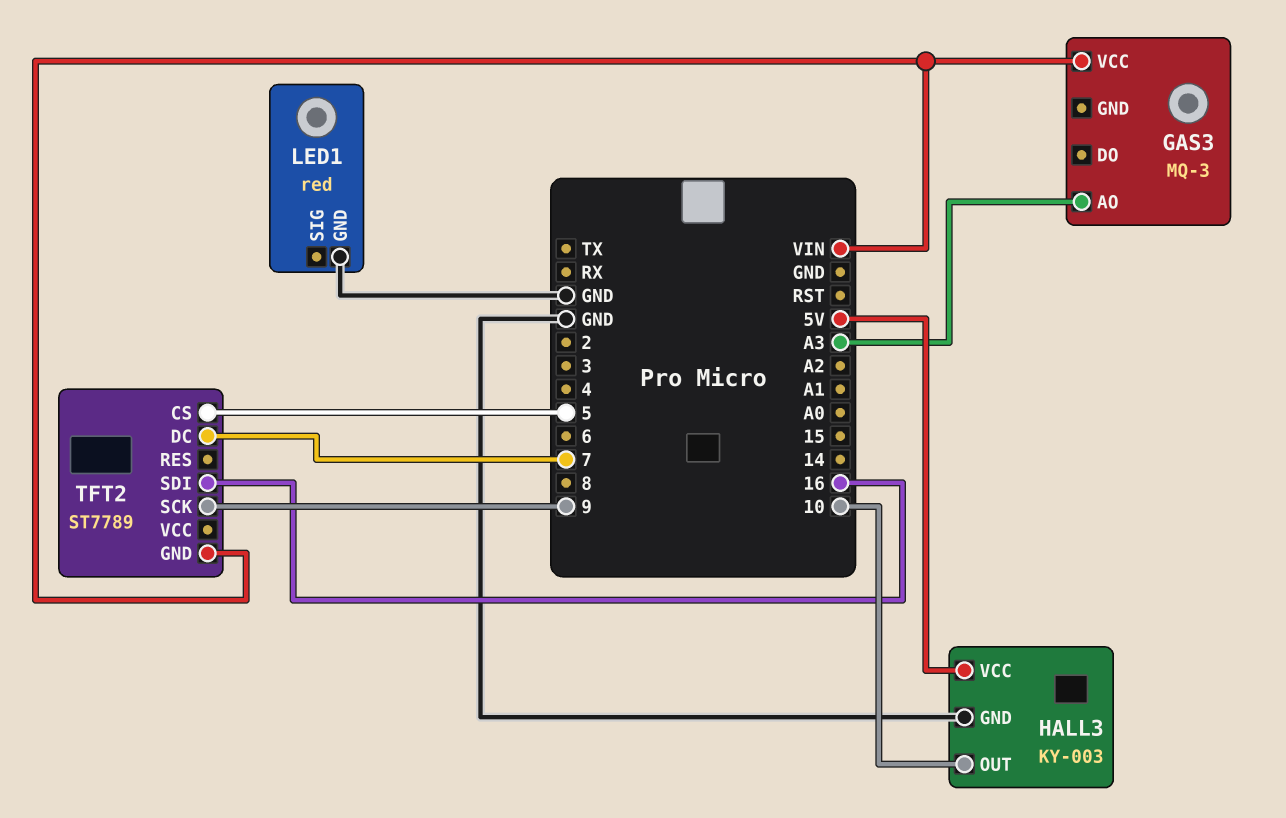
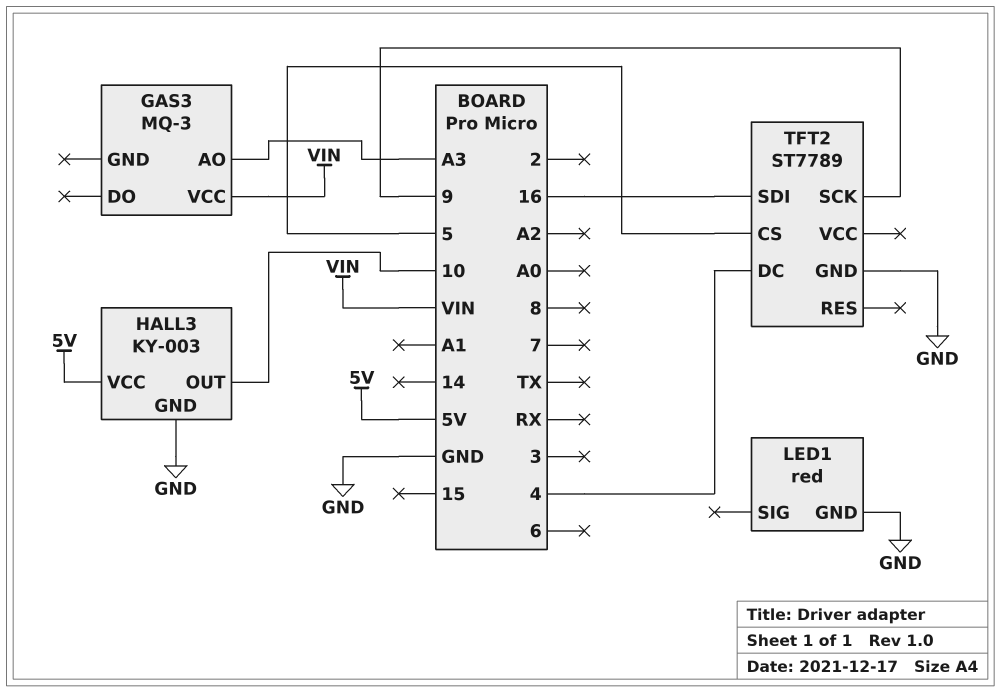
TFT2 pin DC: 7 -> 4
TFT2 pin GND: VIN -> GND

